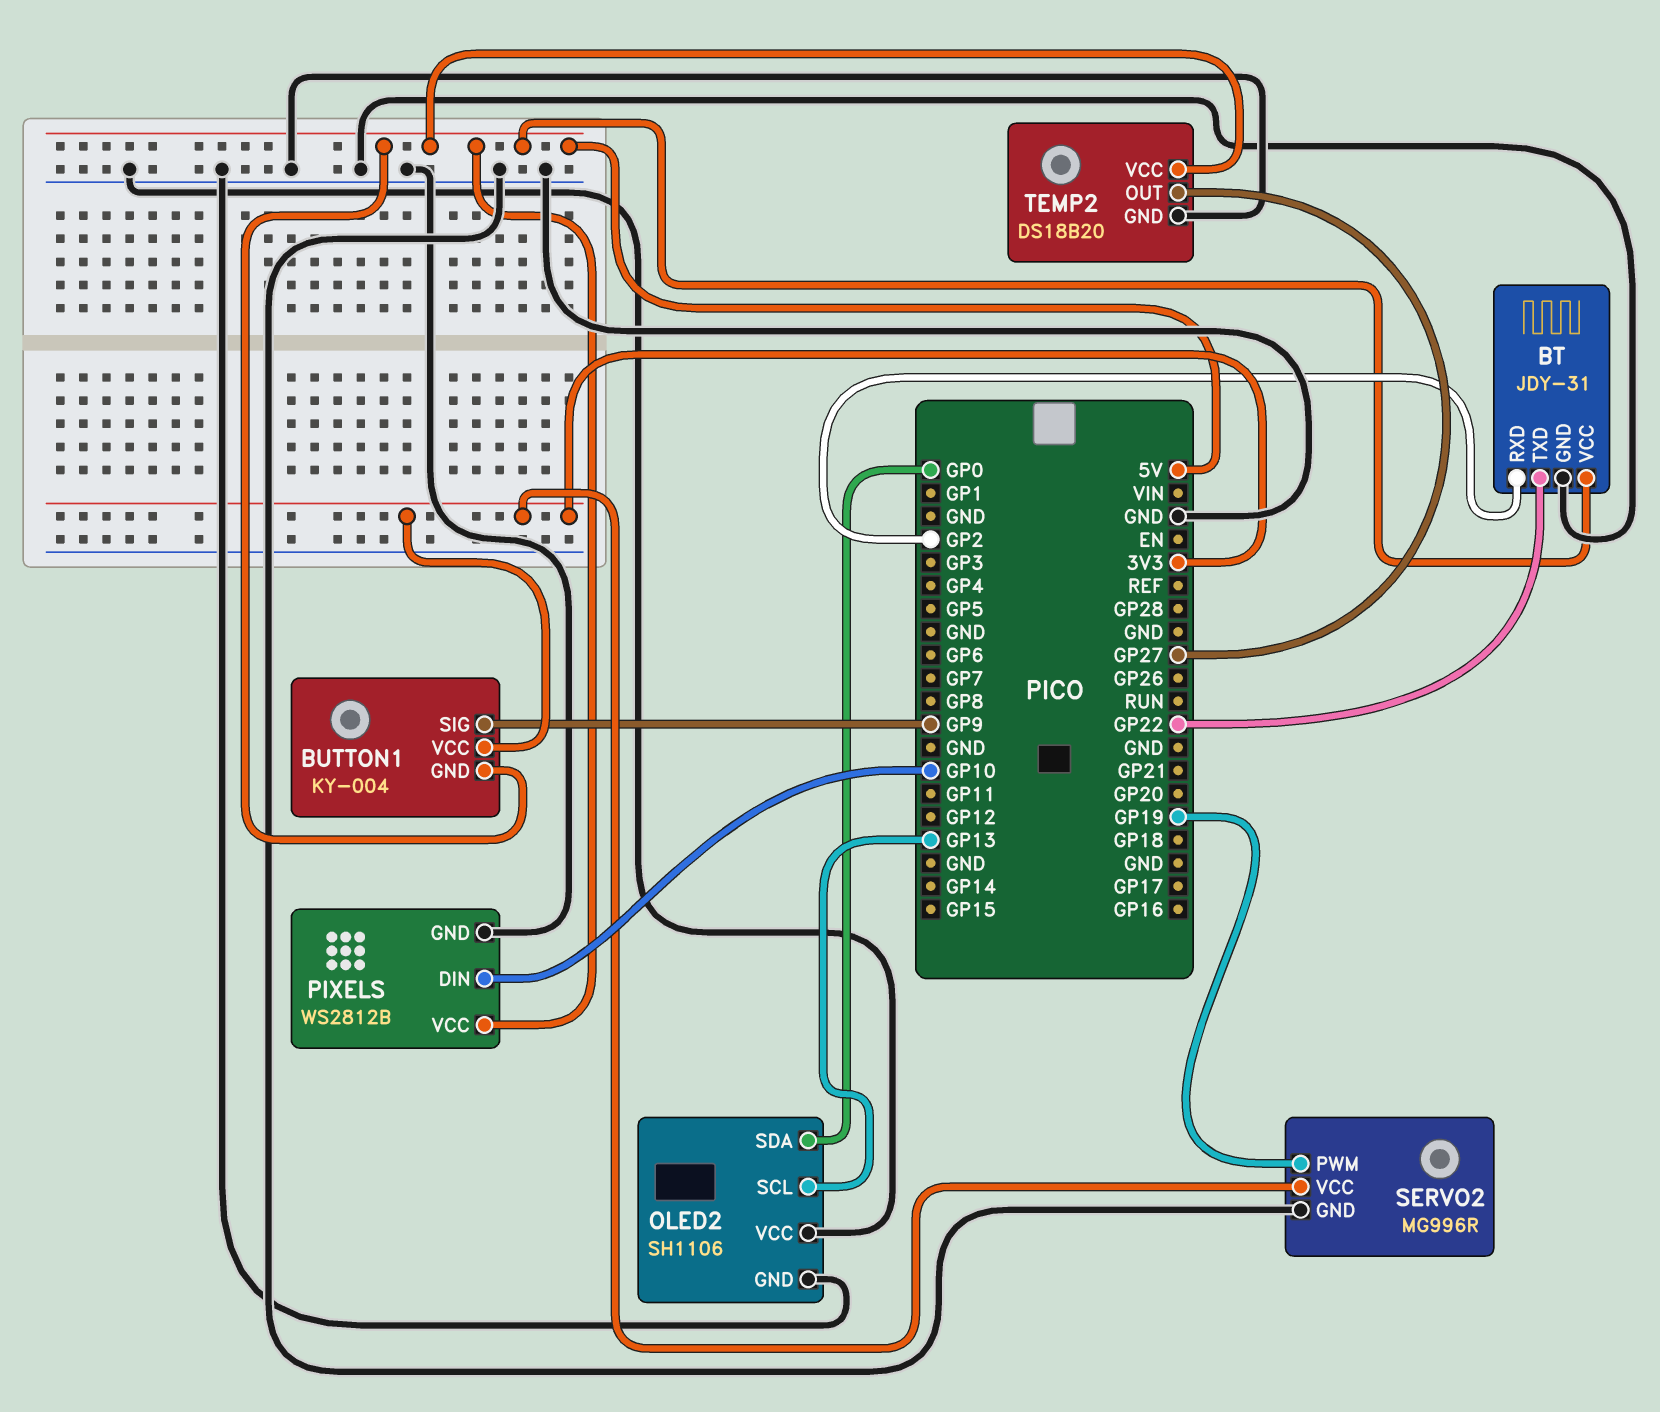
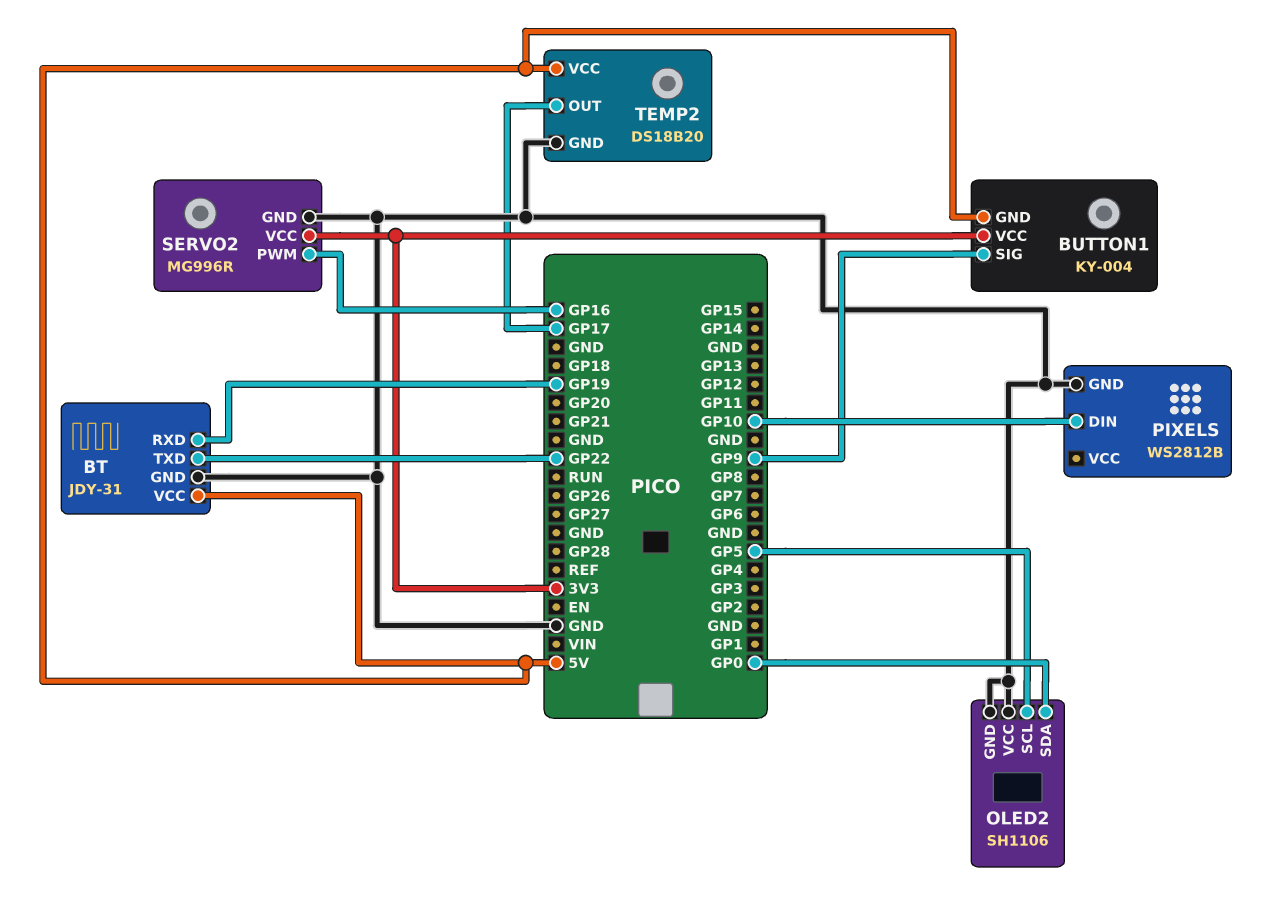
BT pin RXD: GP2 -> GP19
OLED2 pin SCL: GP13 -> GP5
PIXELS pin VCC: 5V -> none
SERVO2 pin PWM: GP19 -> GP16
TEMP2 pin OUT: GP27 -> GP17

